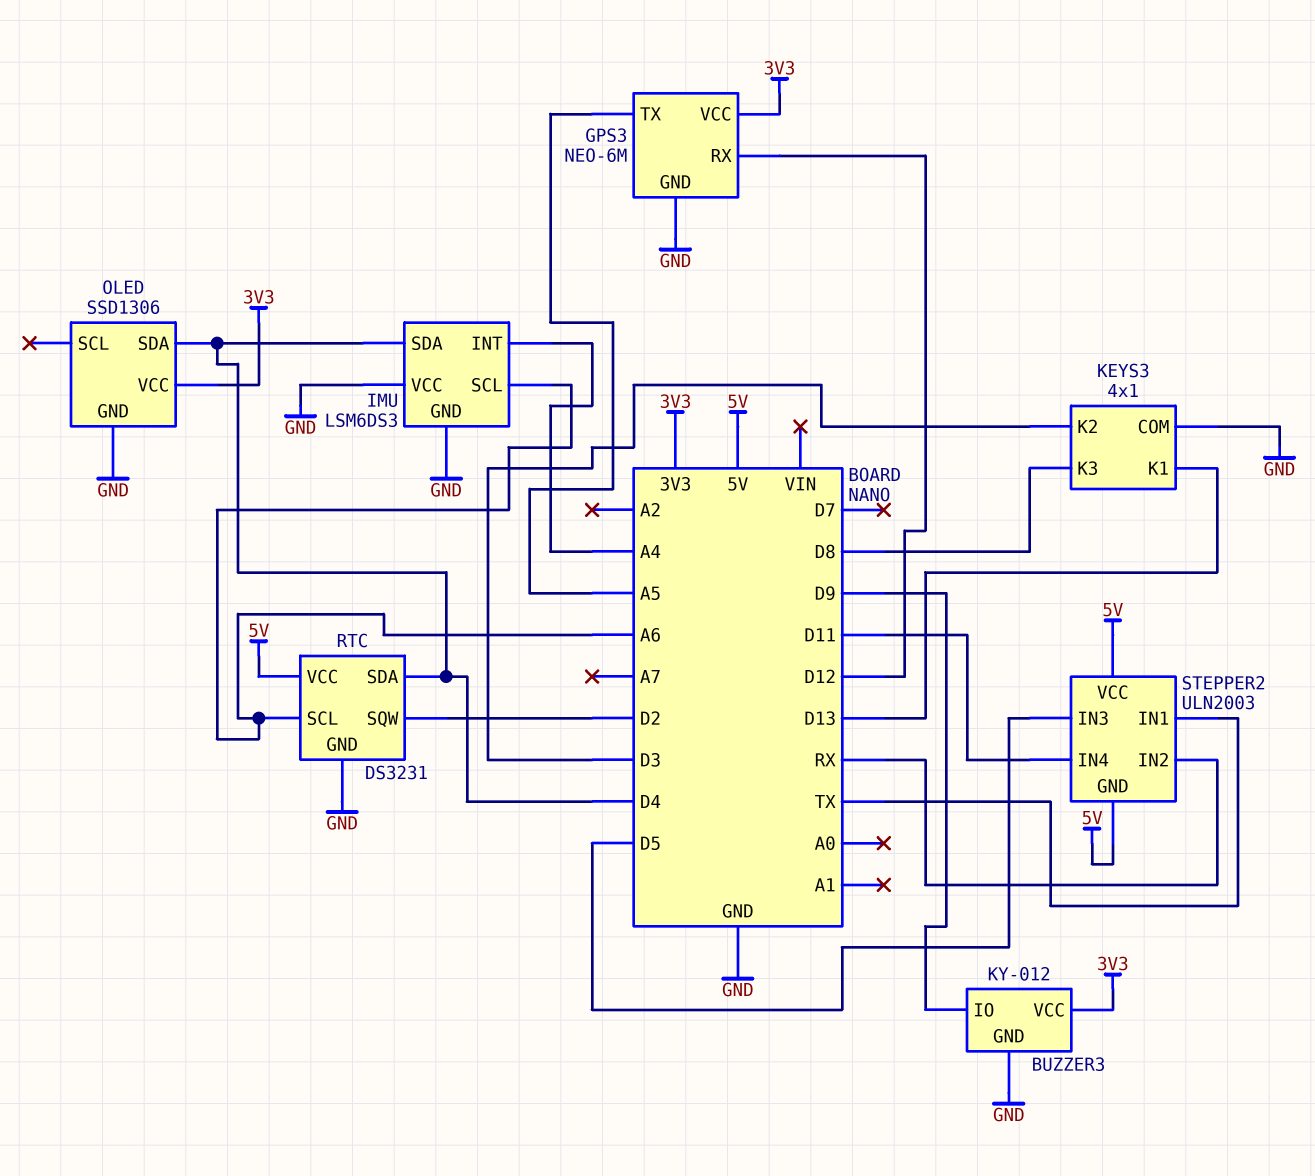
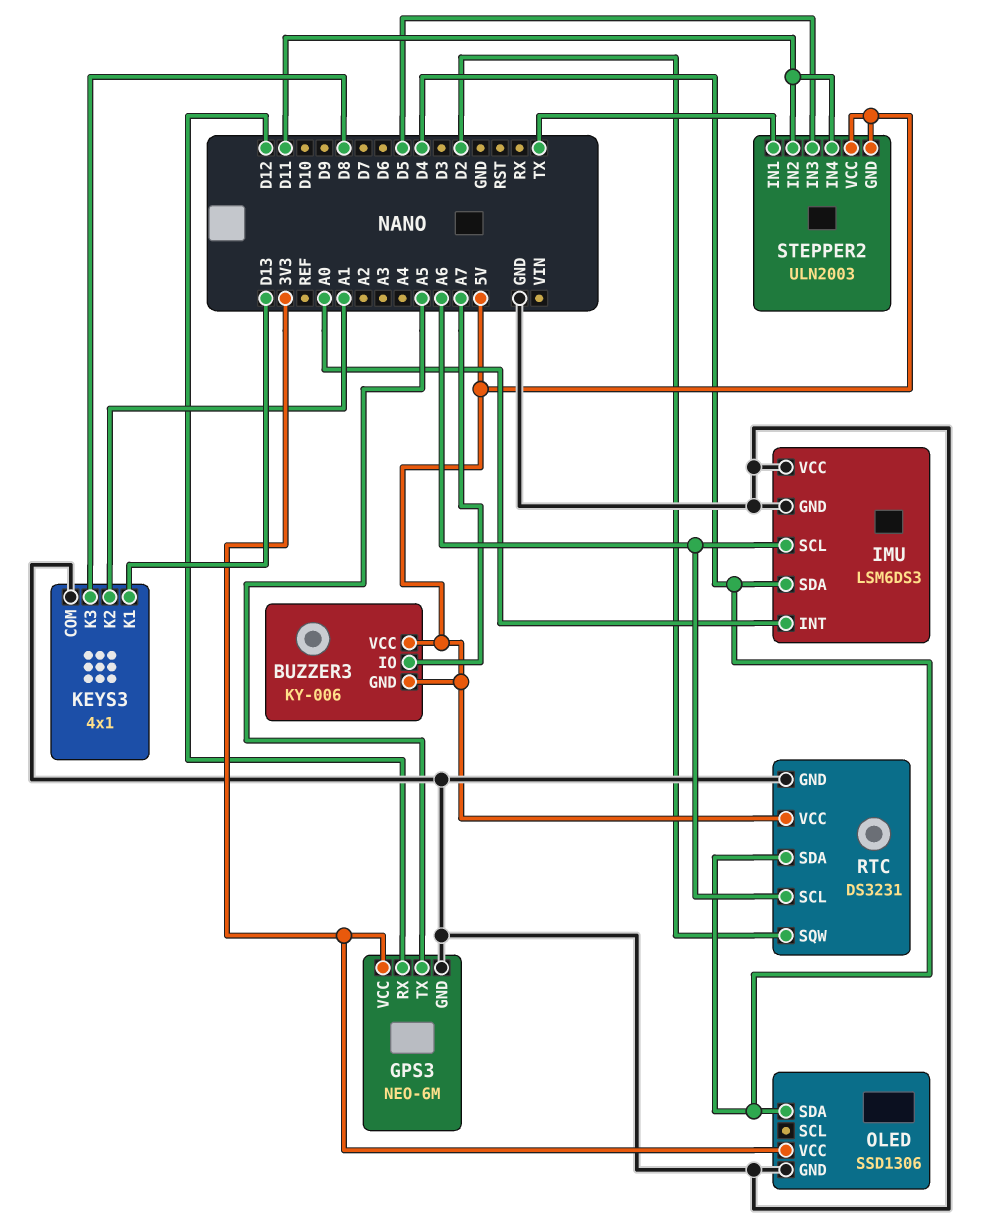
BUZZER3: KY-012 -> KY-006
BUZZER3 pin GND: GND -> 5V
BUZZER3 pin IO: D9 -> A7
BUZZER3 pin VCC: 3V3 -> 5V
IMU pin INT: A4 -> A0
KEYS3 pin K2: D3 -> A1
STEPPER2 pin IN2: RX -> D11

